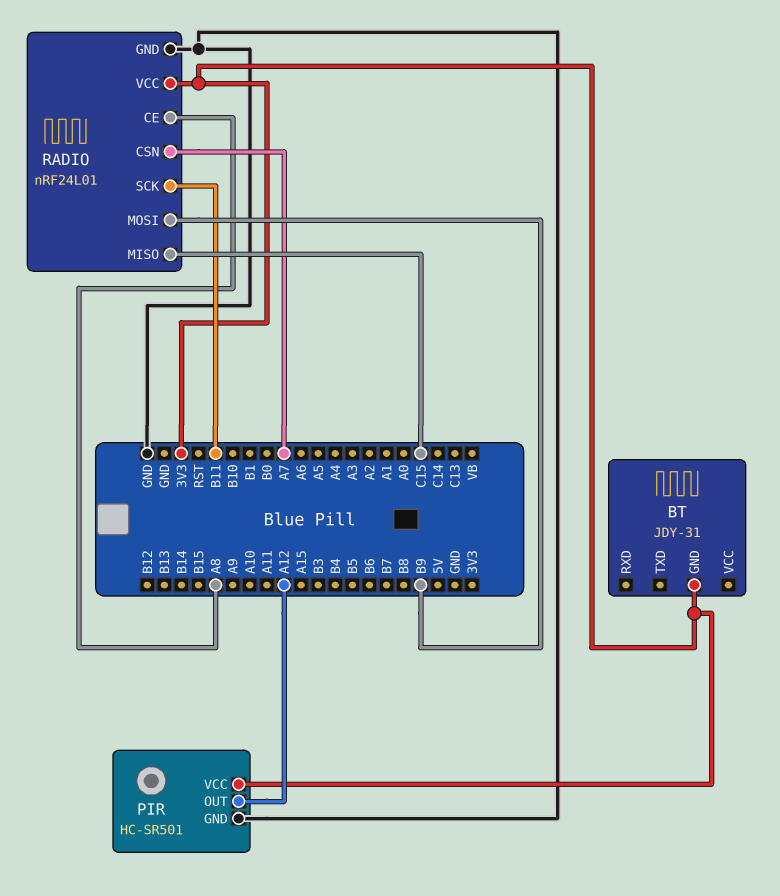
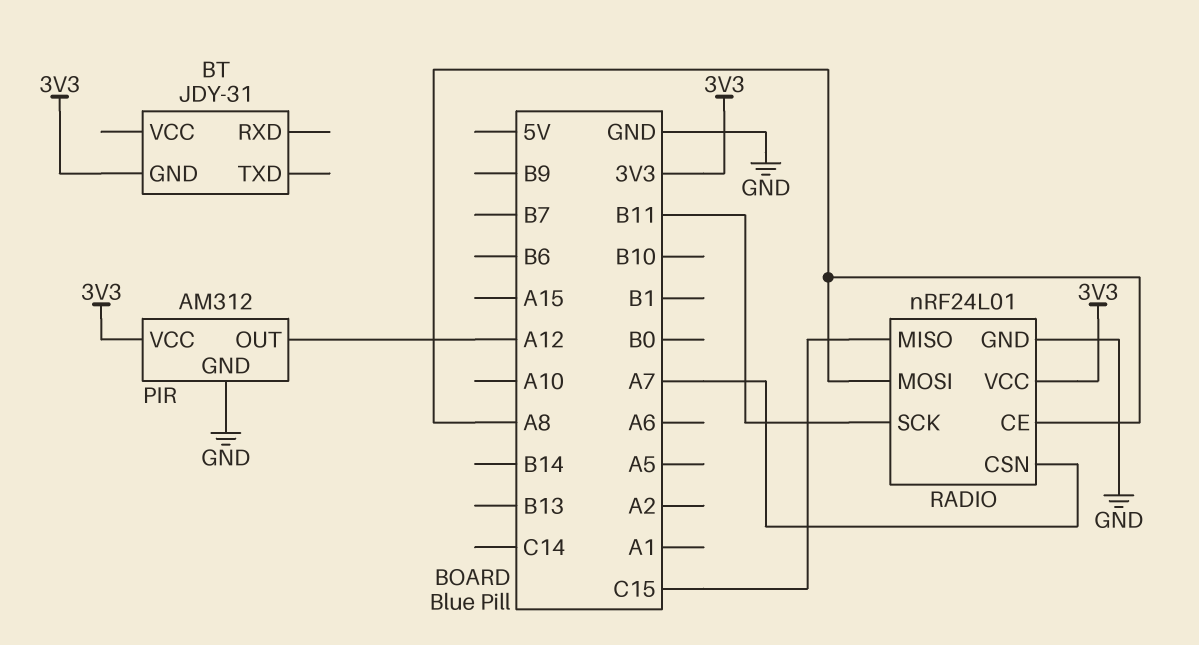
PIR: HC-SR501 -> AM312
RADIO pin MOSI: B9 -> A8

